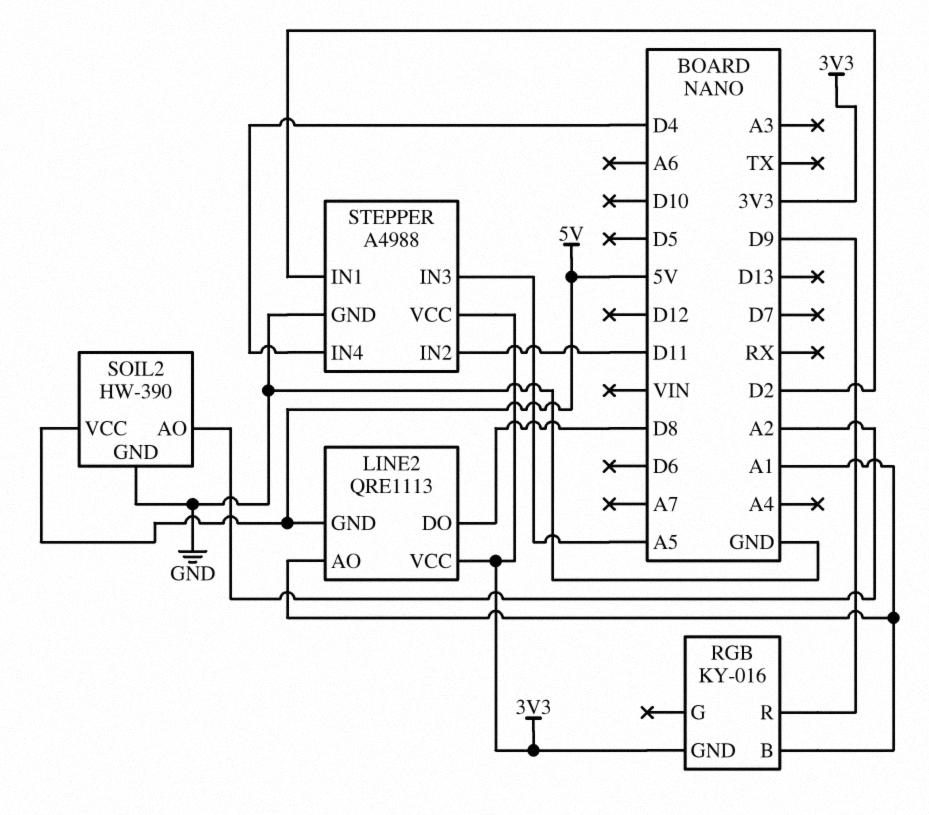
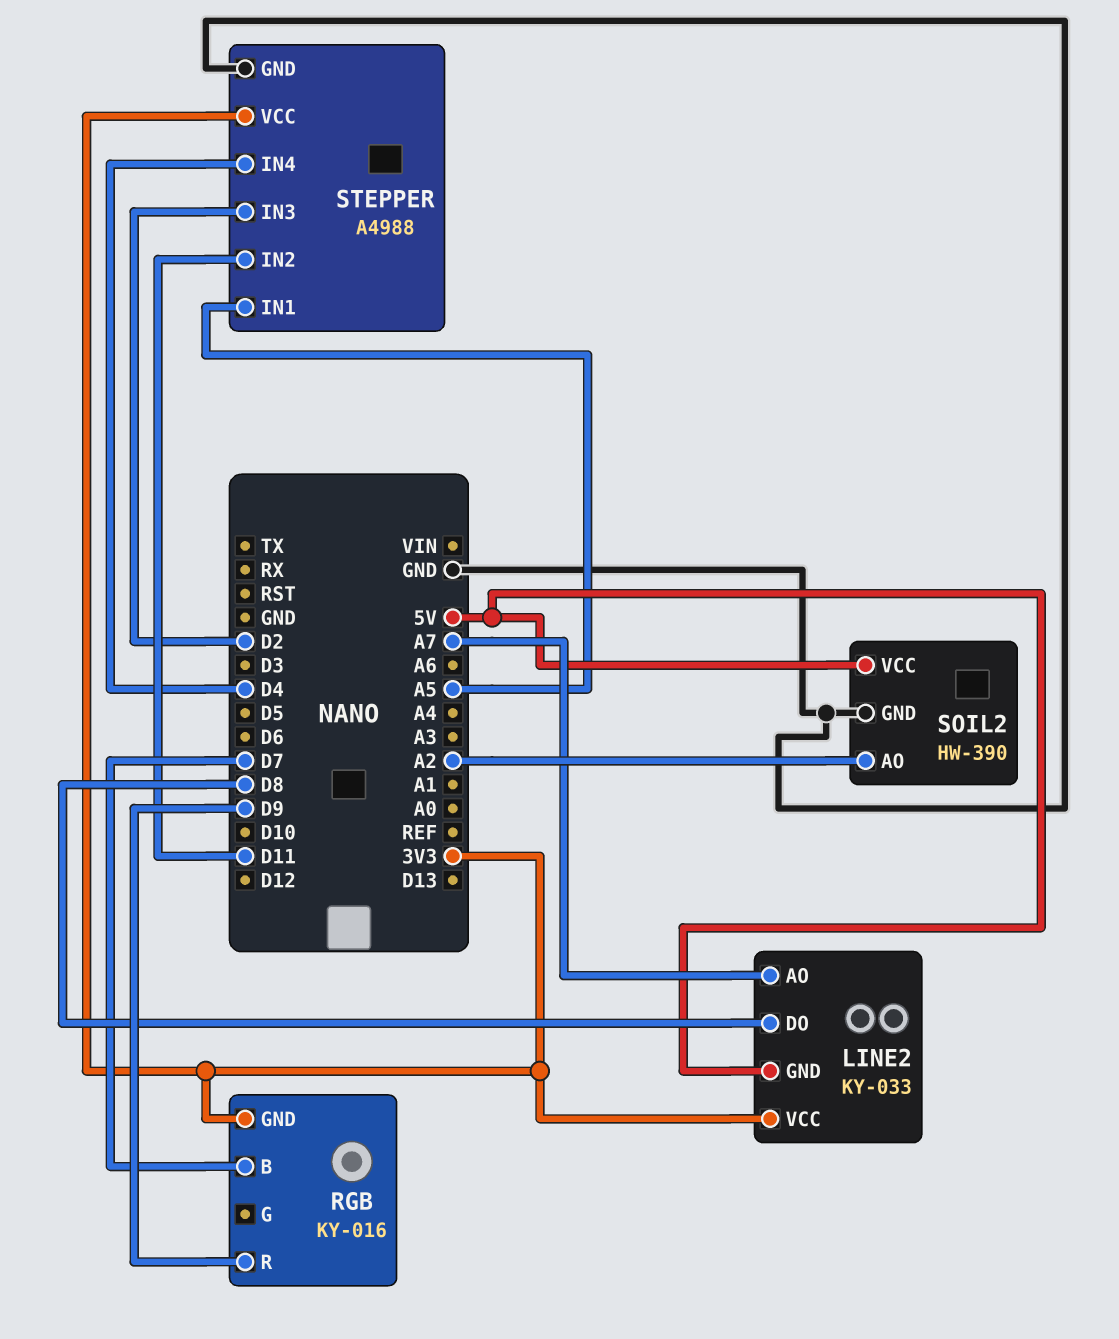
LINE2: QRE1113 -> KY-033
LINE2 pin AO: A1 -> A7
RGB pin B: A1 -> D7
STEPPER pin IN1: D2 -> A5
STEPPER pin IN3: A5 -> D2

